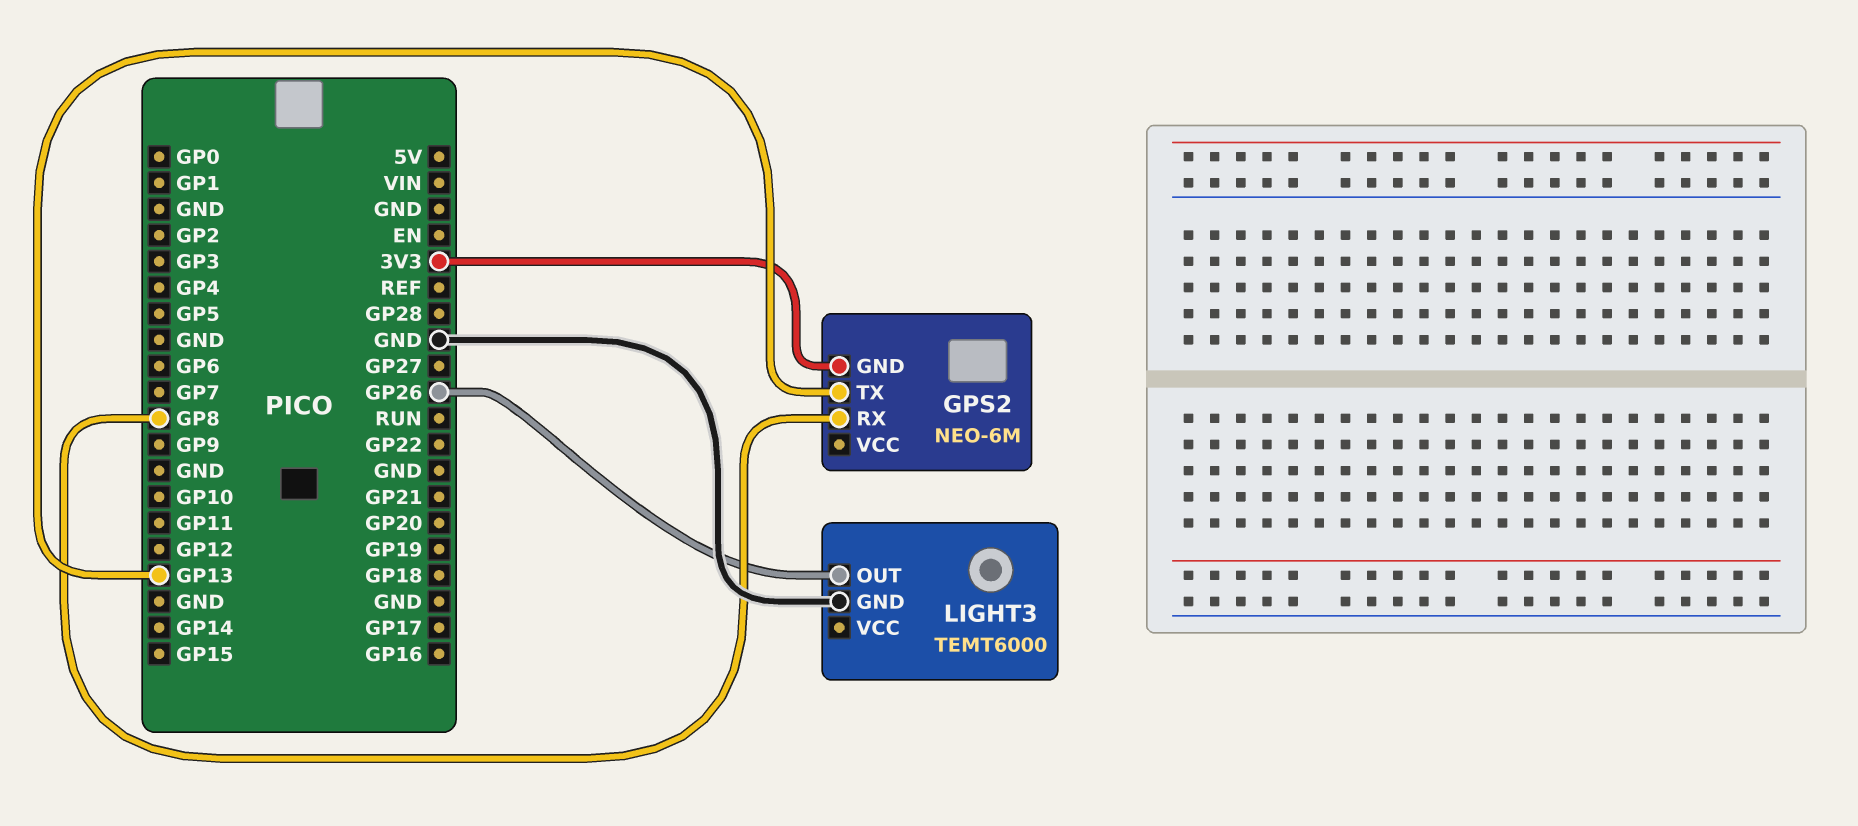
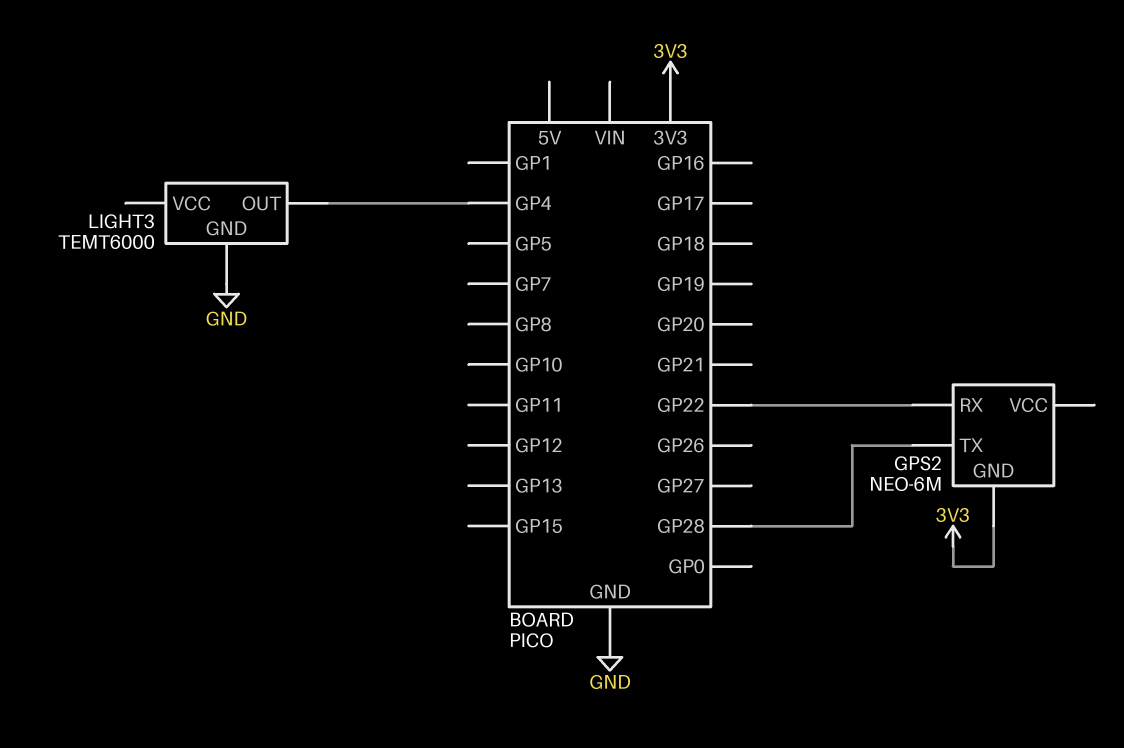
GPS2 pin RX: GP8 -> GP22
GPS2 pin TX: GP13 -> GP28
LIGHT3 pin OUT: GP26 -> GP4

